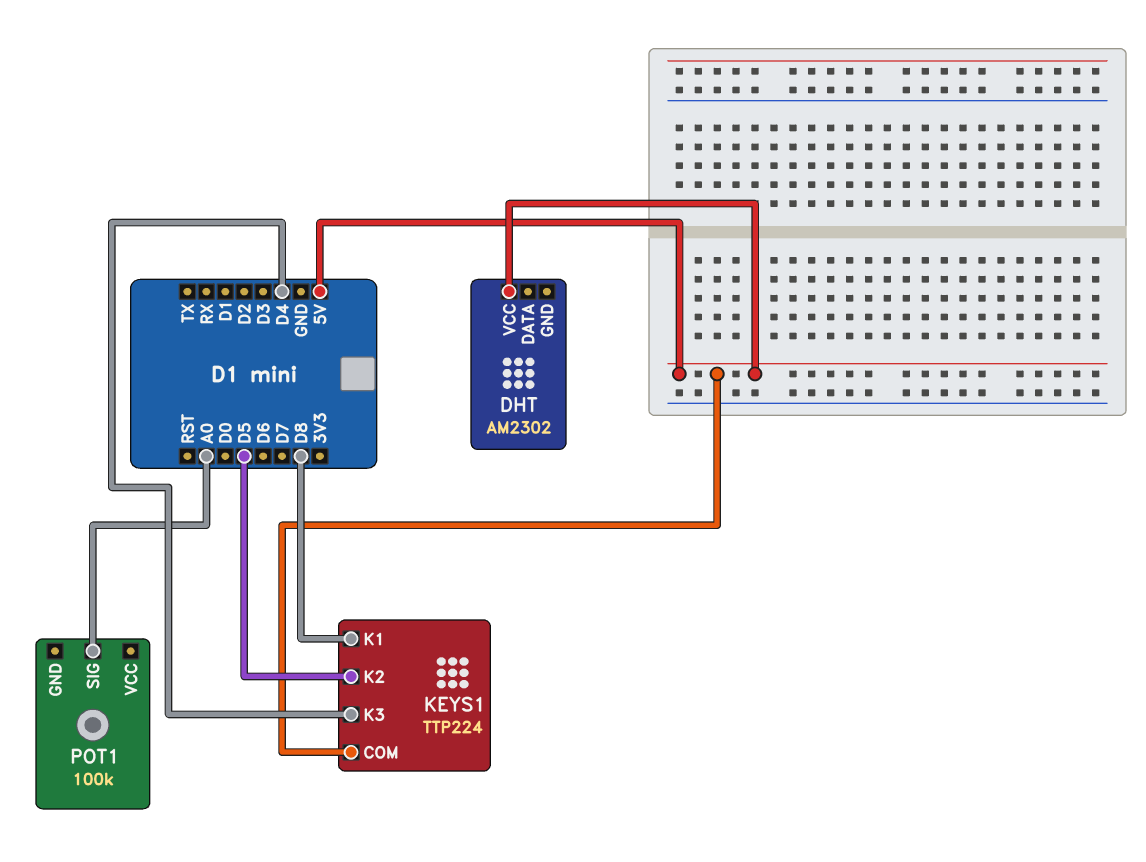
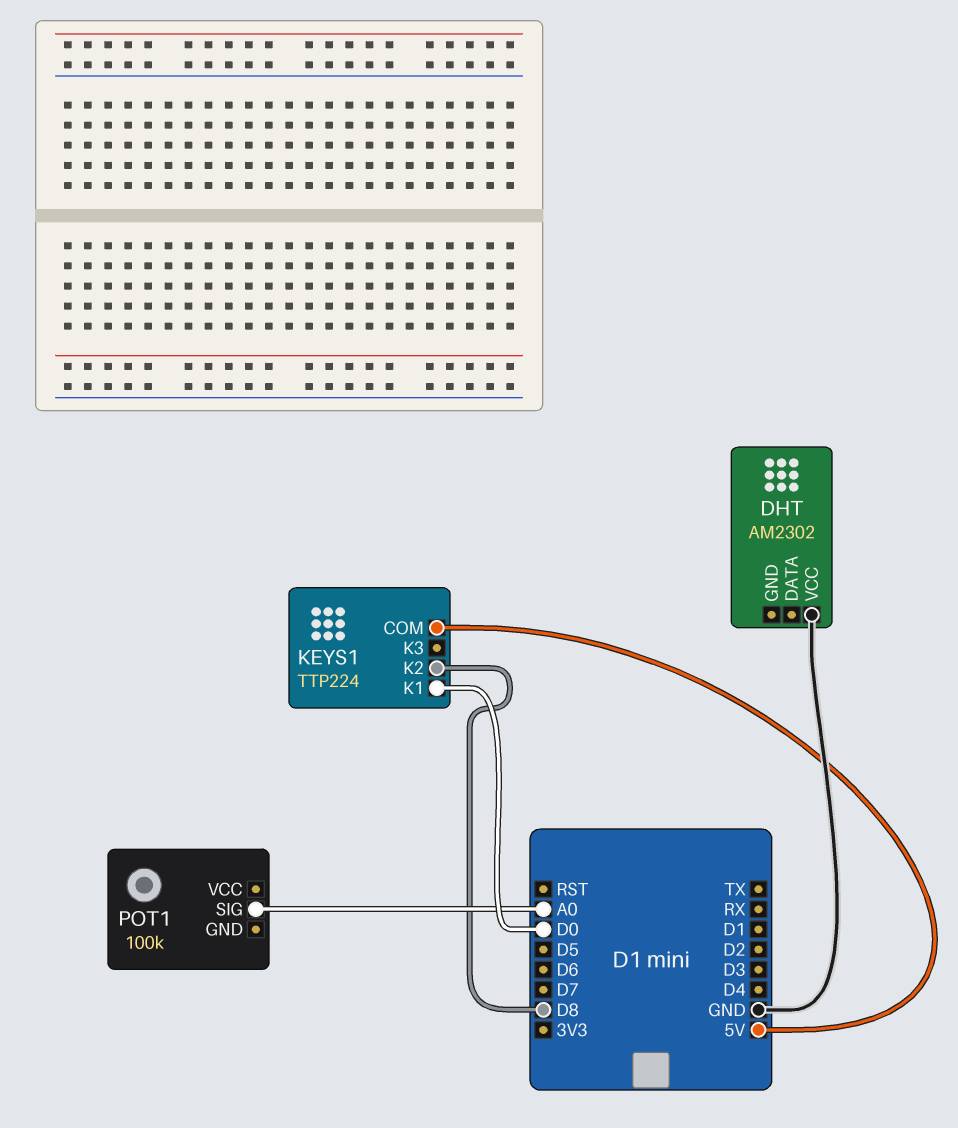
DHT pin VCC: 5V -> GND
KEYS1 pin K1: D8 -> D0
KEYS1 pin K2: D5 -> D8
KEYS1 pin K3: D4 -> none

